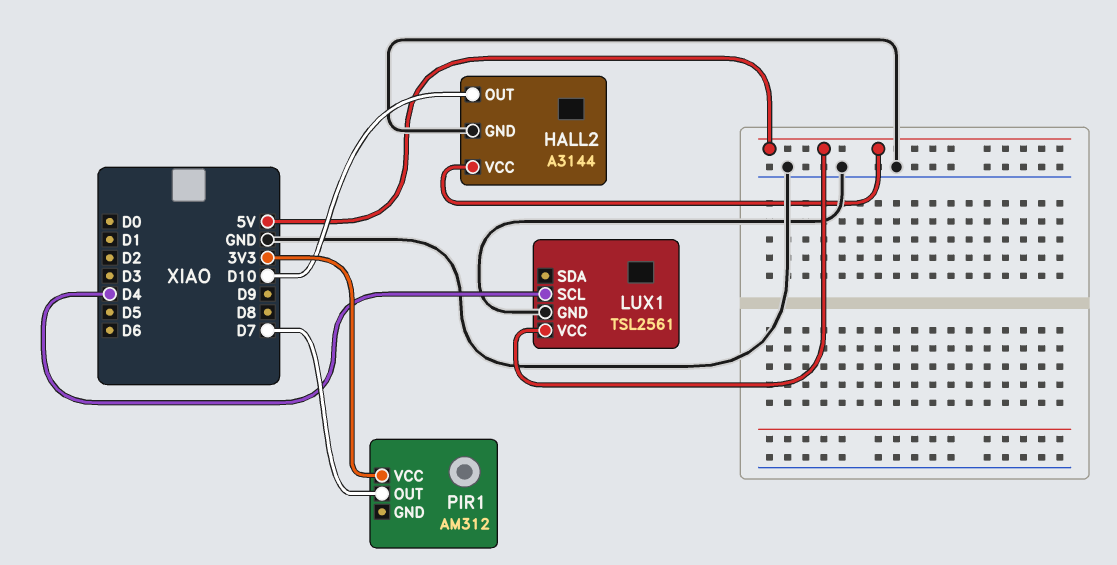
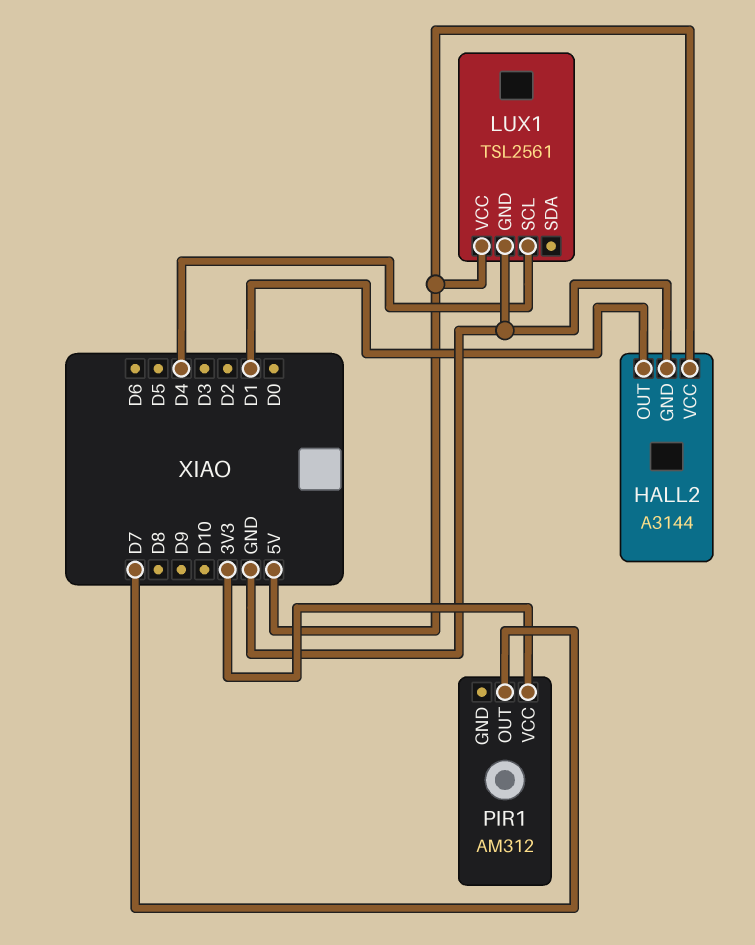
HALL2 pin OUT: D10 -> D1

